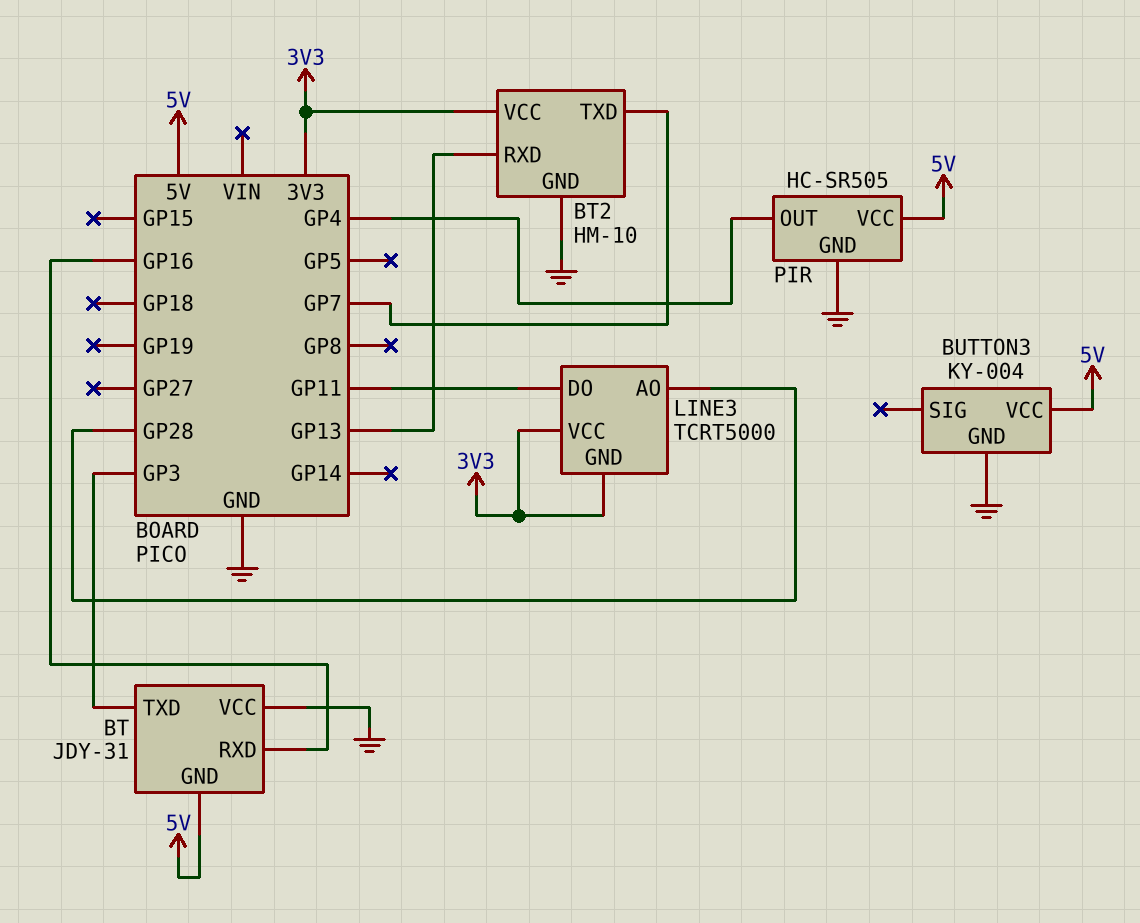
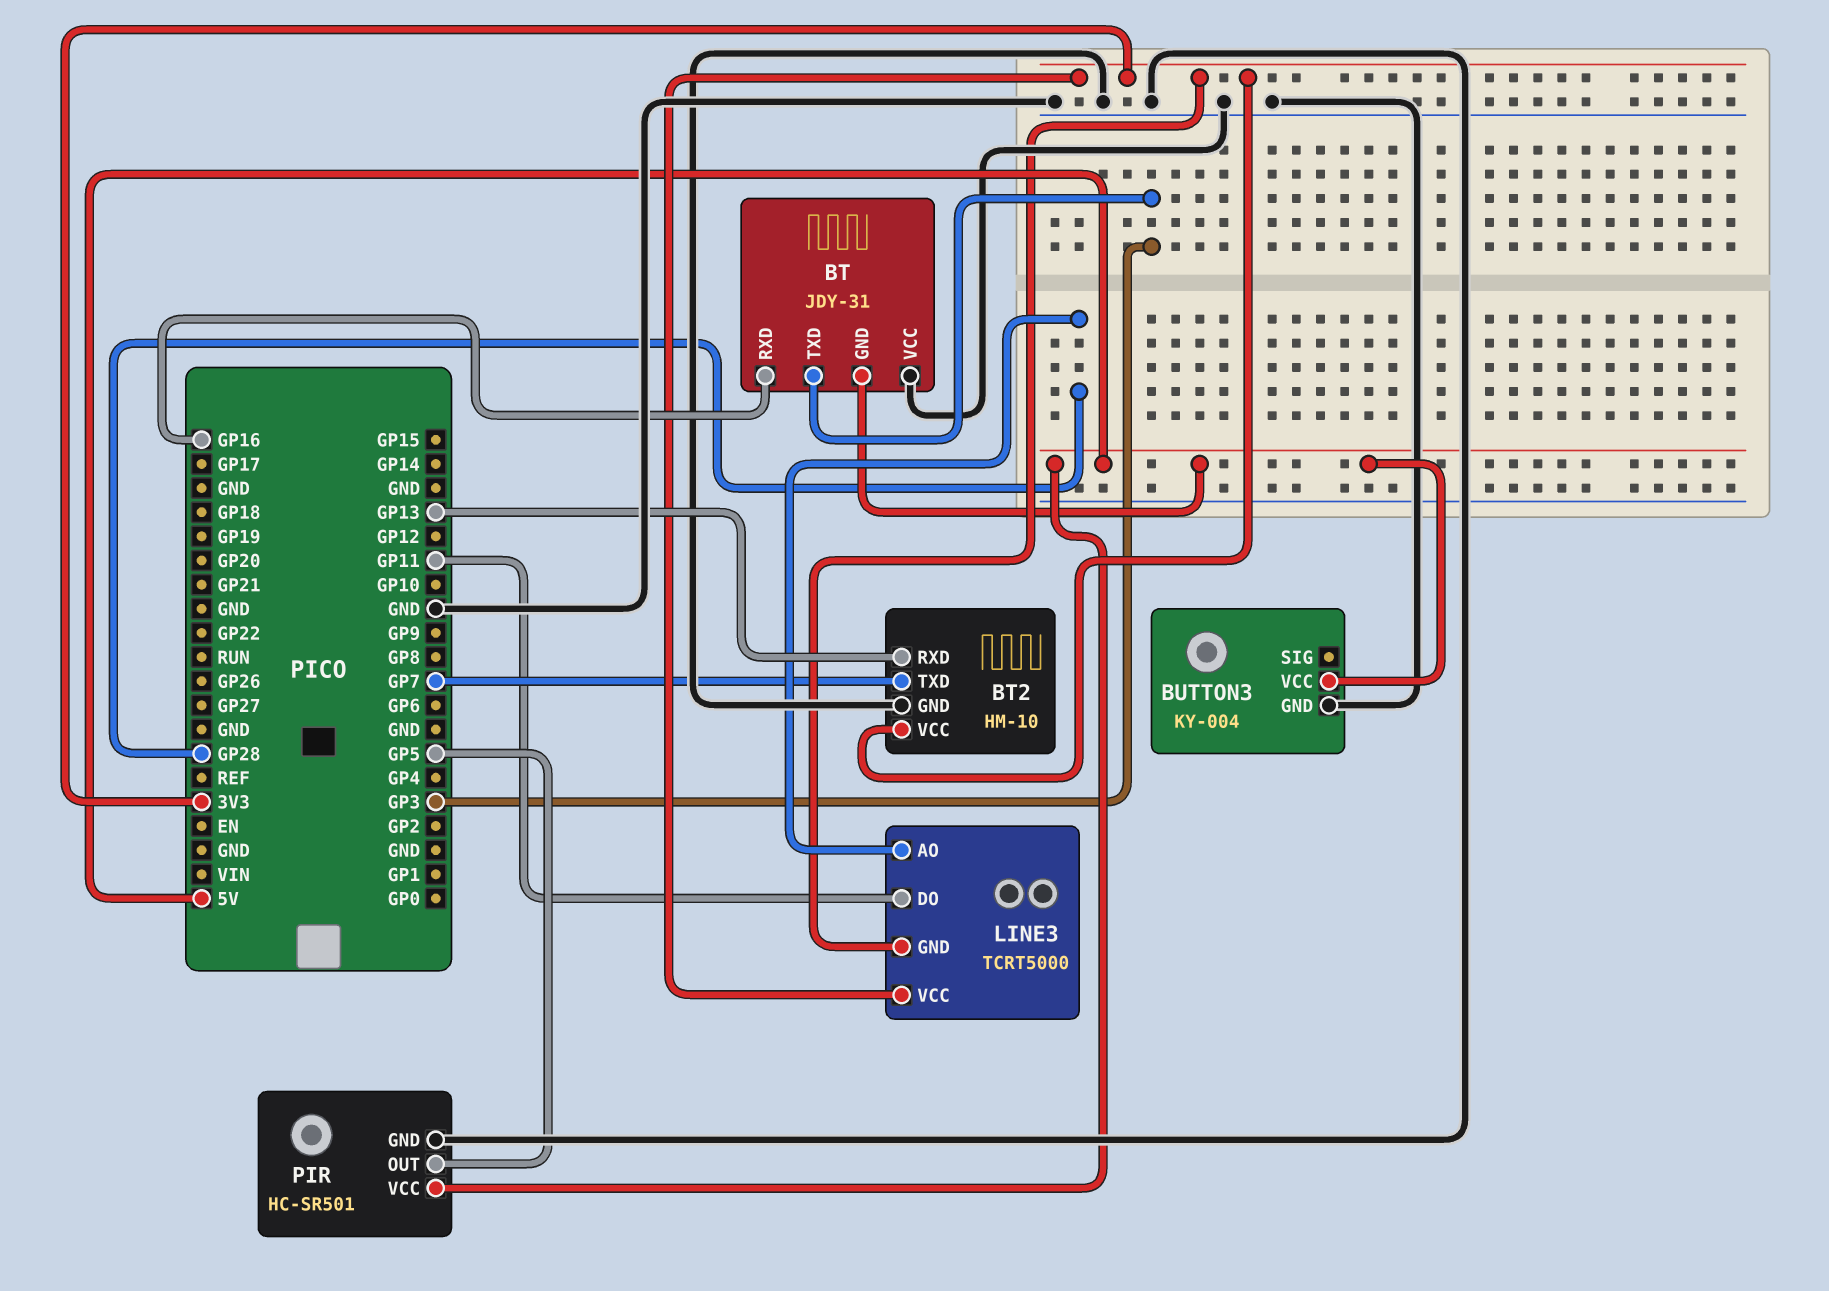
PIR: HC-SR505 -> HC-SR501
PIR pin OUT: GP4 -> GP5

